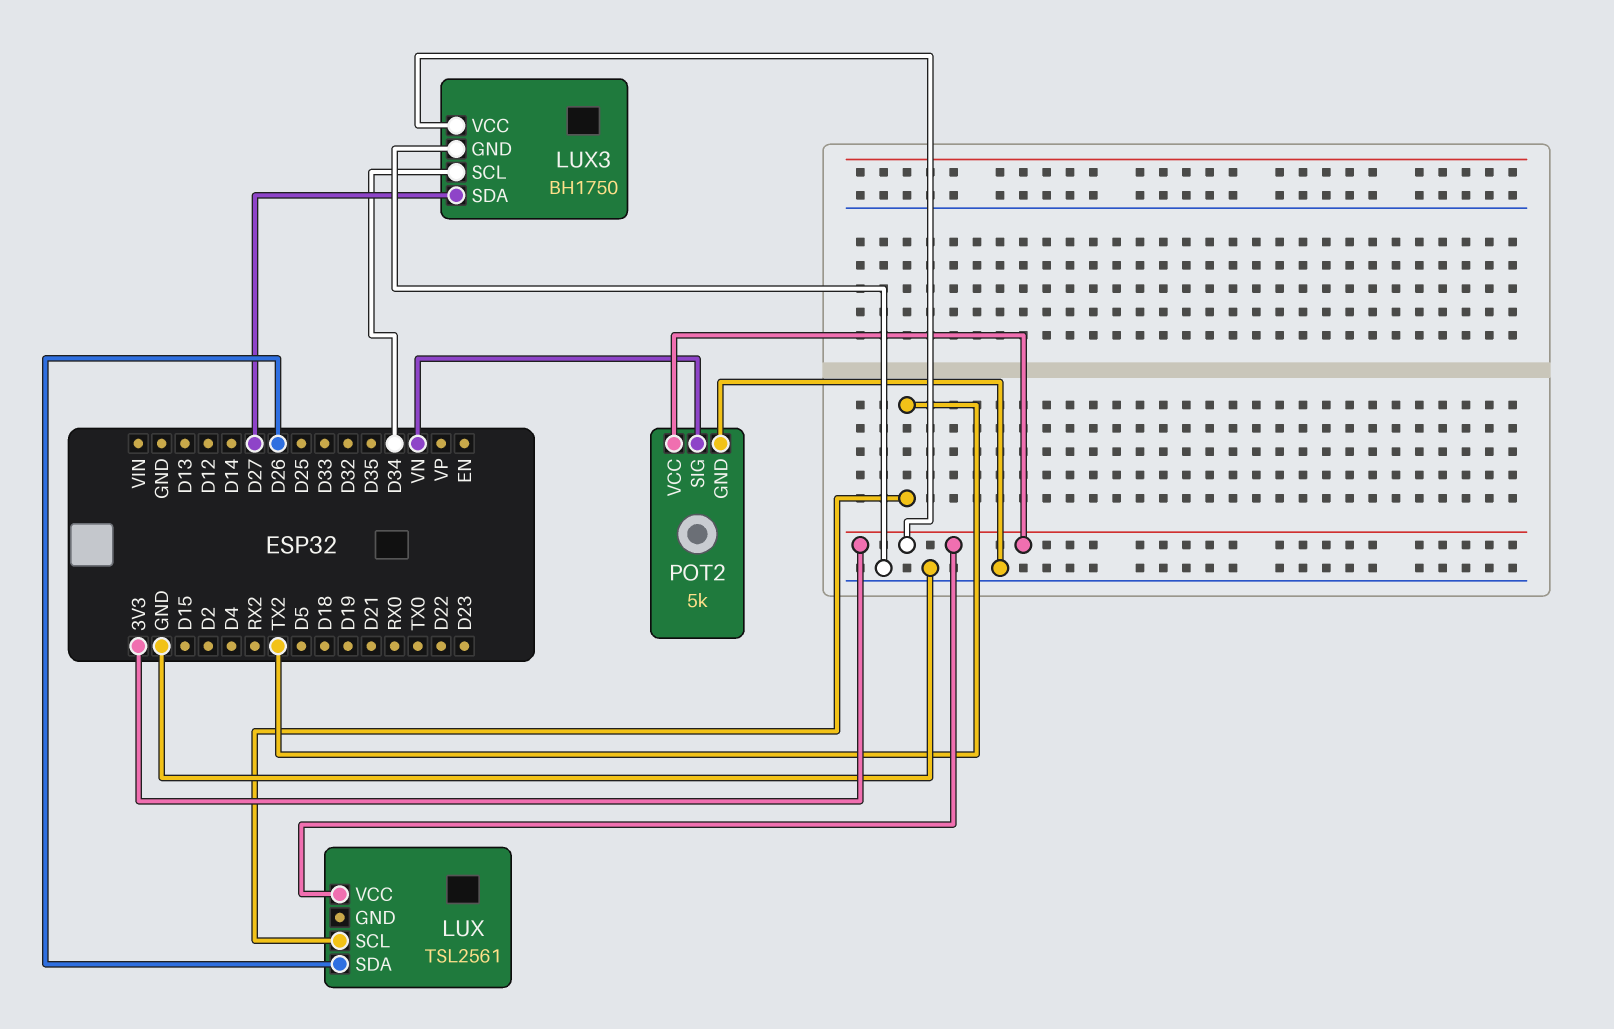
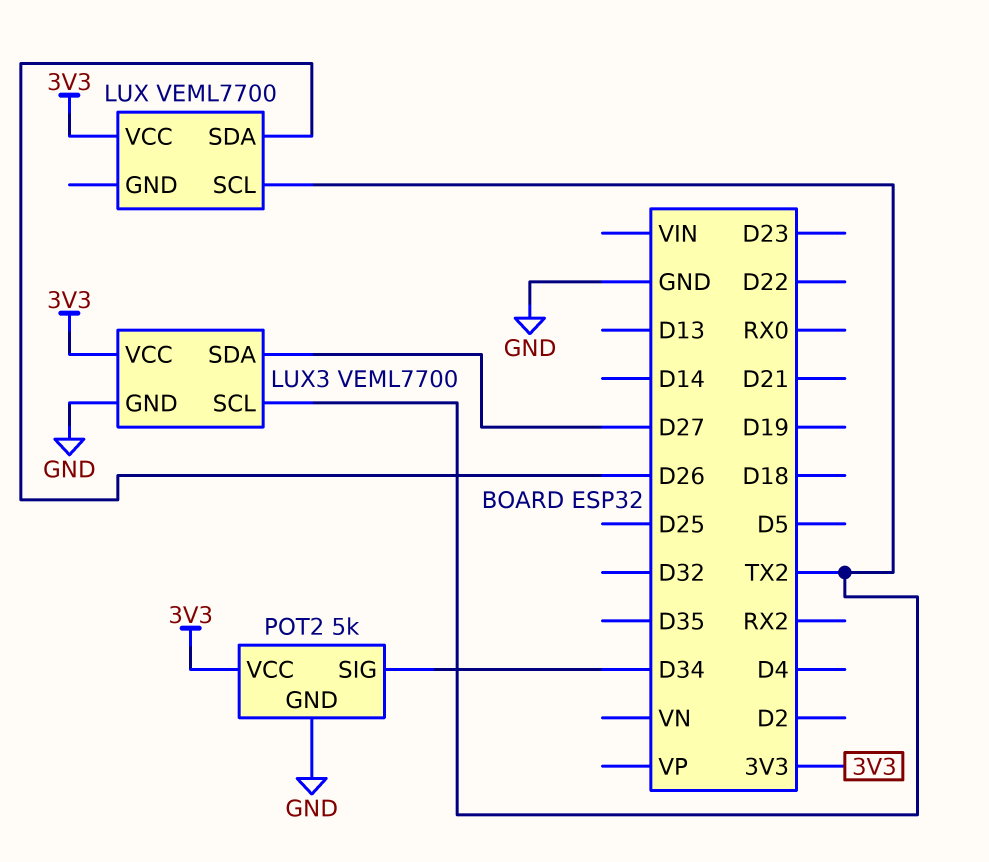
LUX: TSL2561 -> VEML7700
LUX3: BH1750 -> VEML7700
LUX3 pin SCL: D34 -> TX2
POT2 pin SIG: VN -> D34

